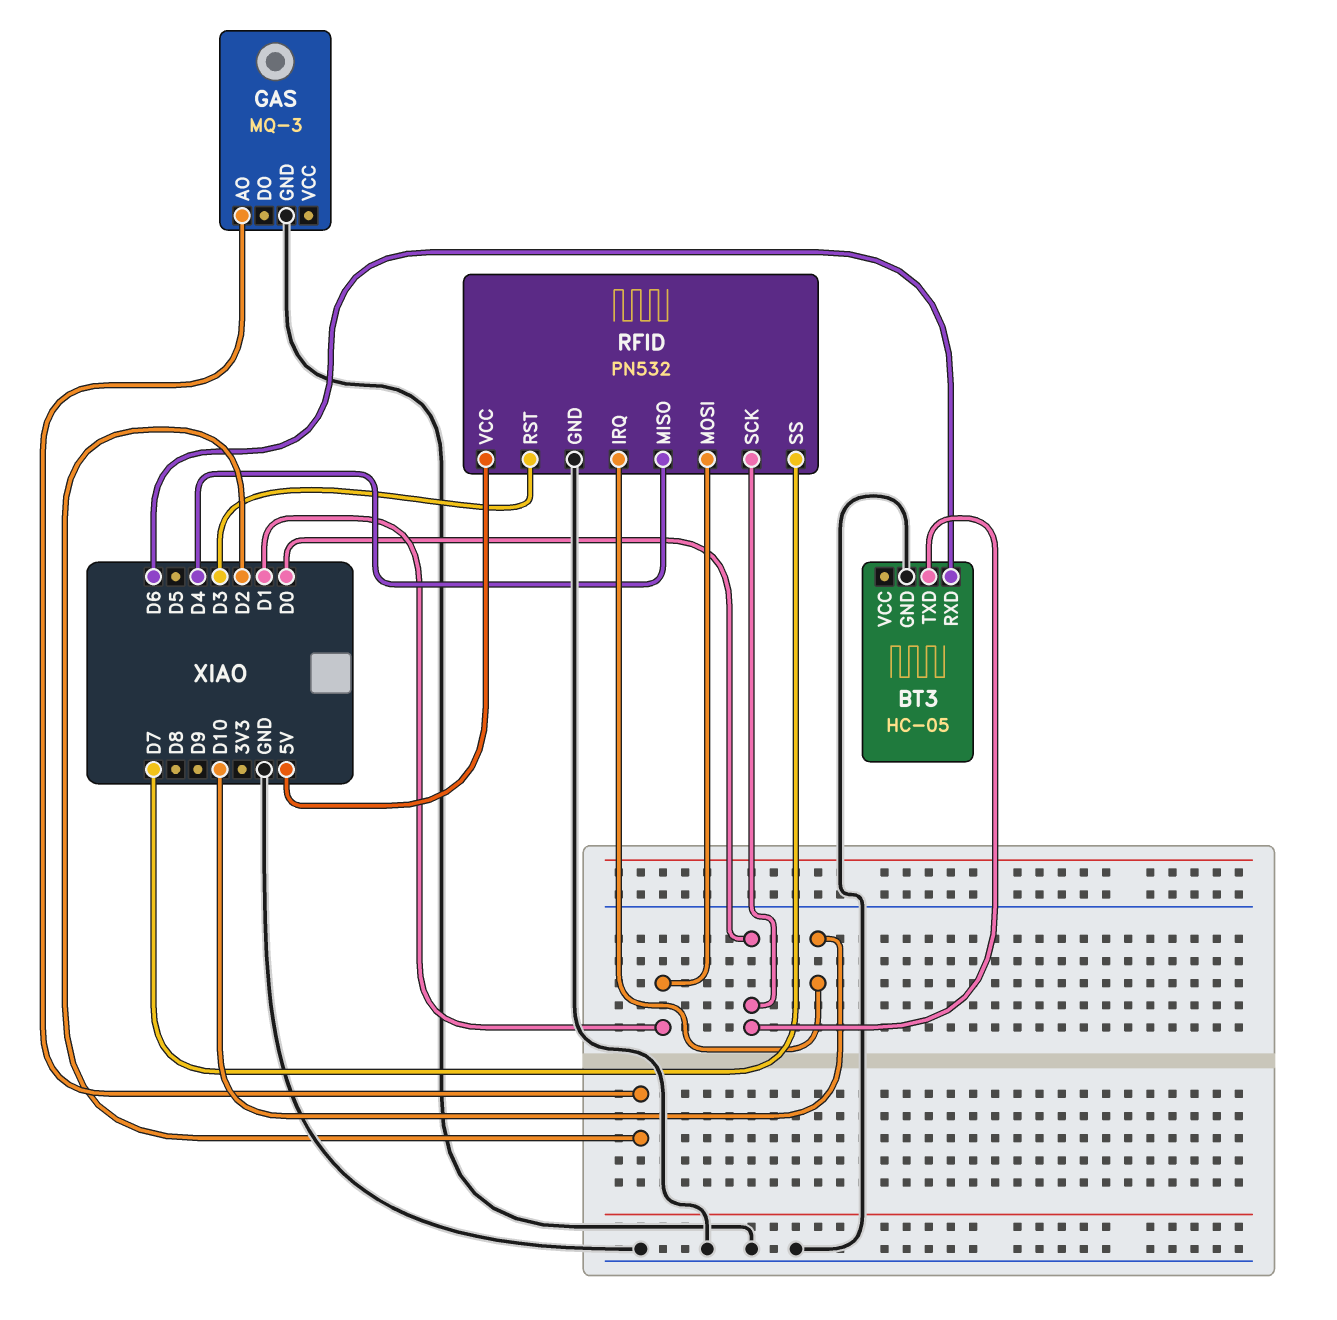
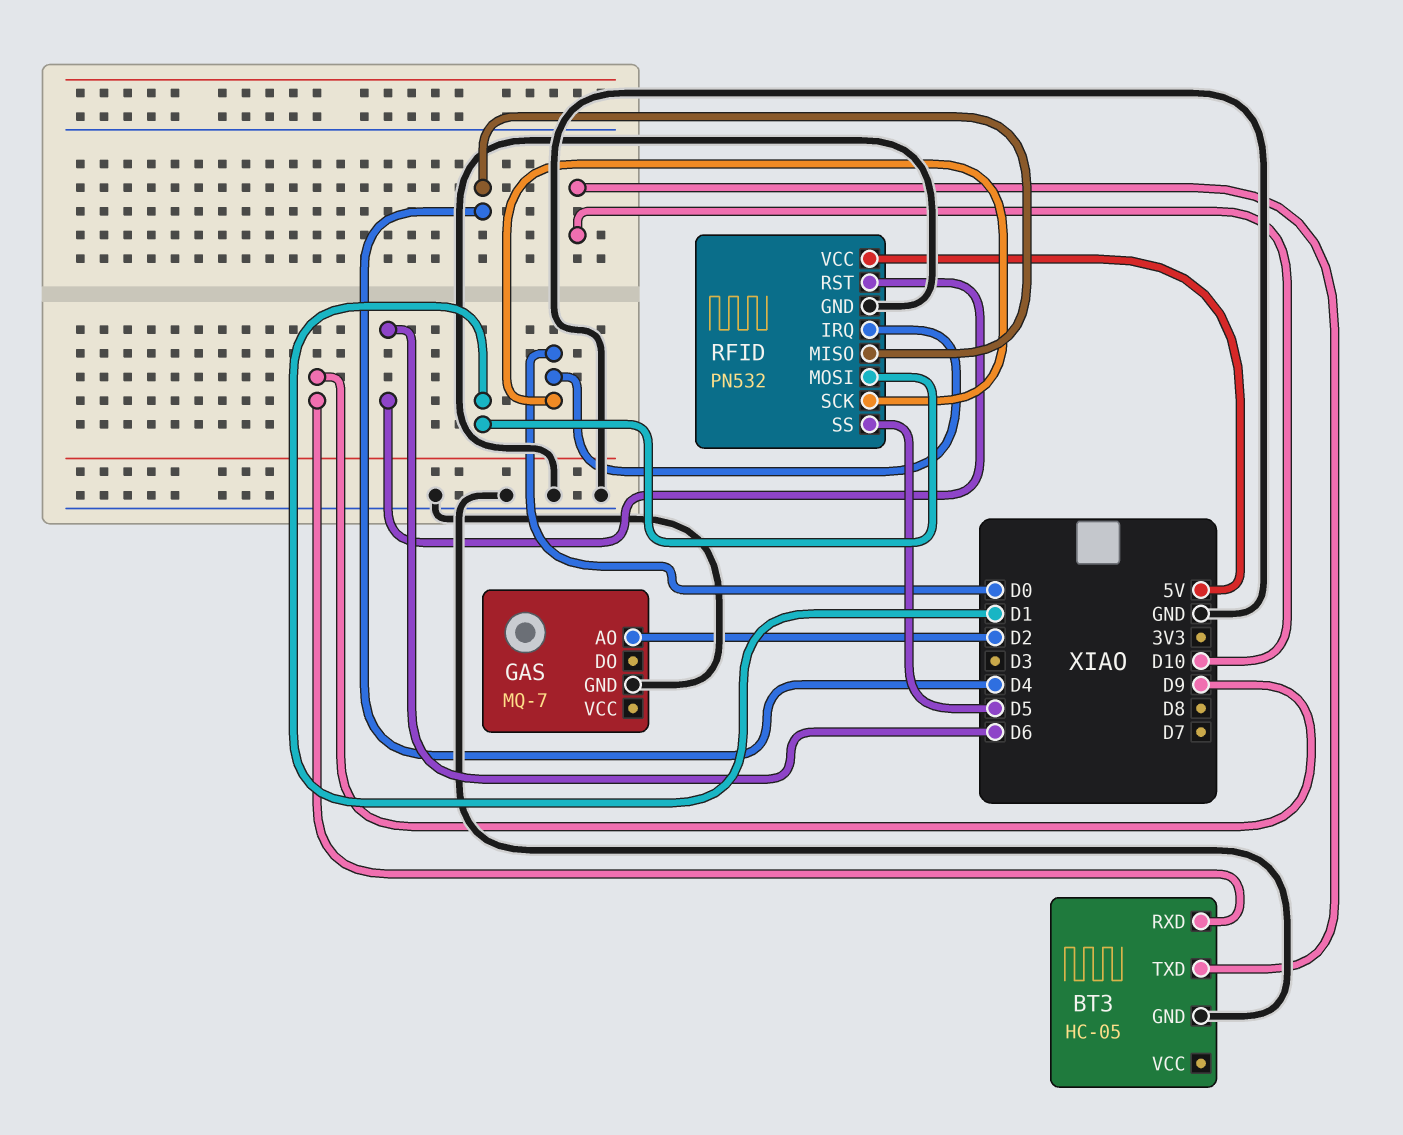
BT3 pin RXD: D6 -> D9
BT3 pin TXD: D0 -> D10
GAS: MQ-3 -> MQ-7
RFID pin IRQ: D10 -> D0
RFID pin RST: D3 -> D6
RFID pin SS: D7 -> D5

